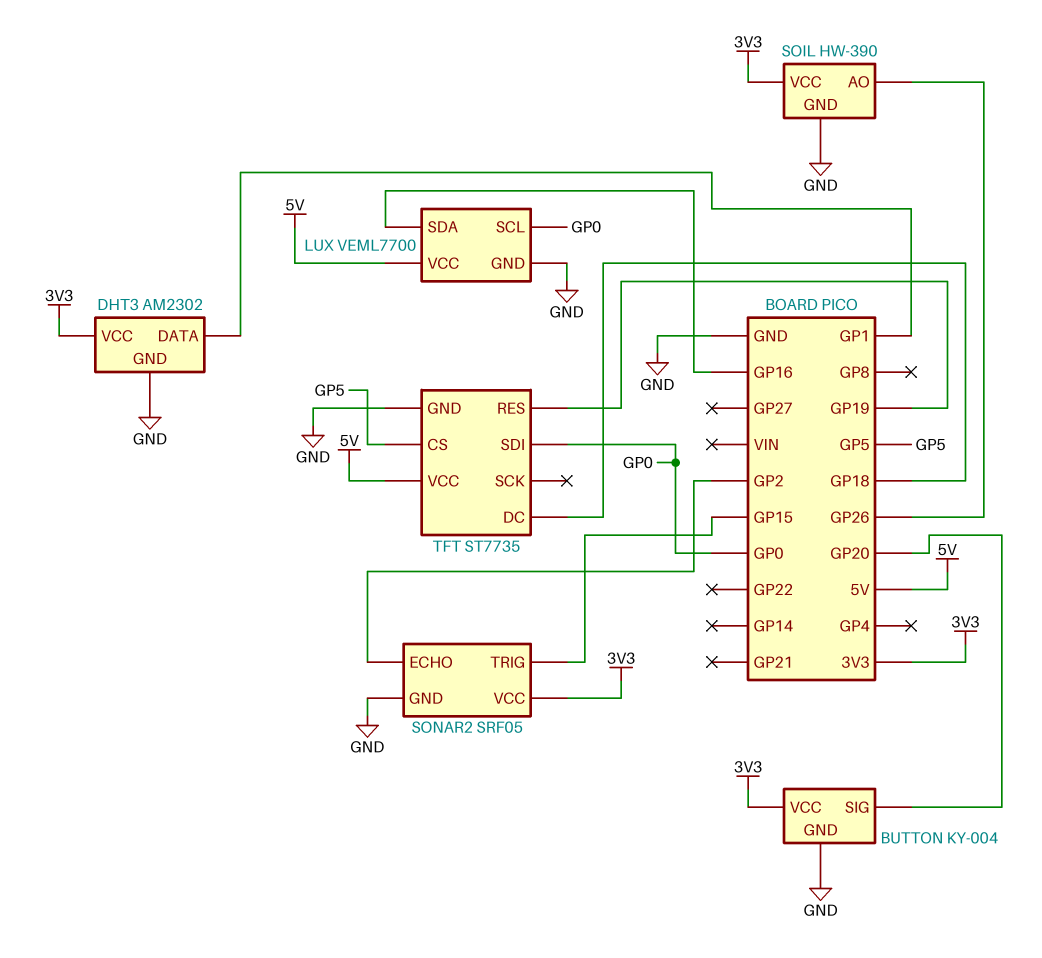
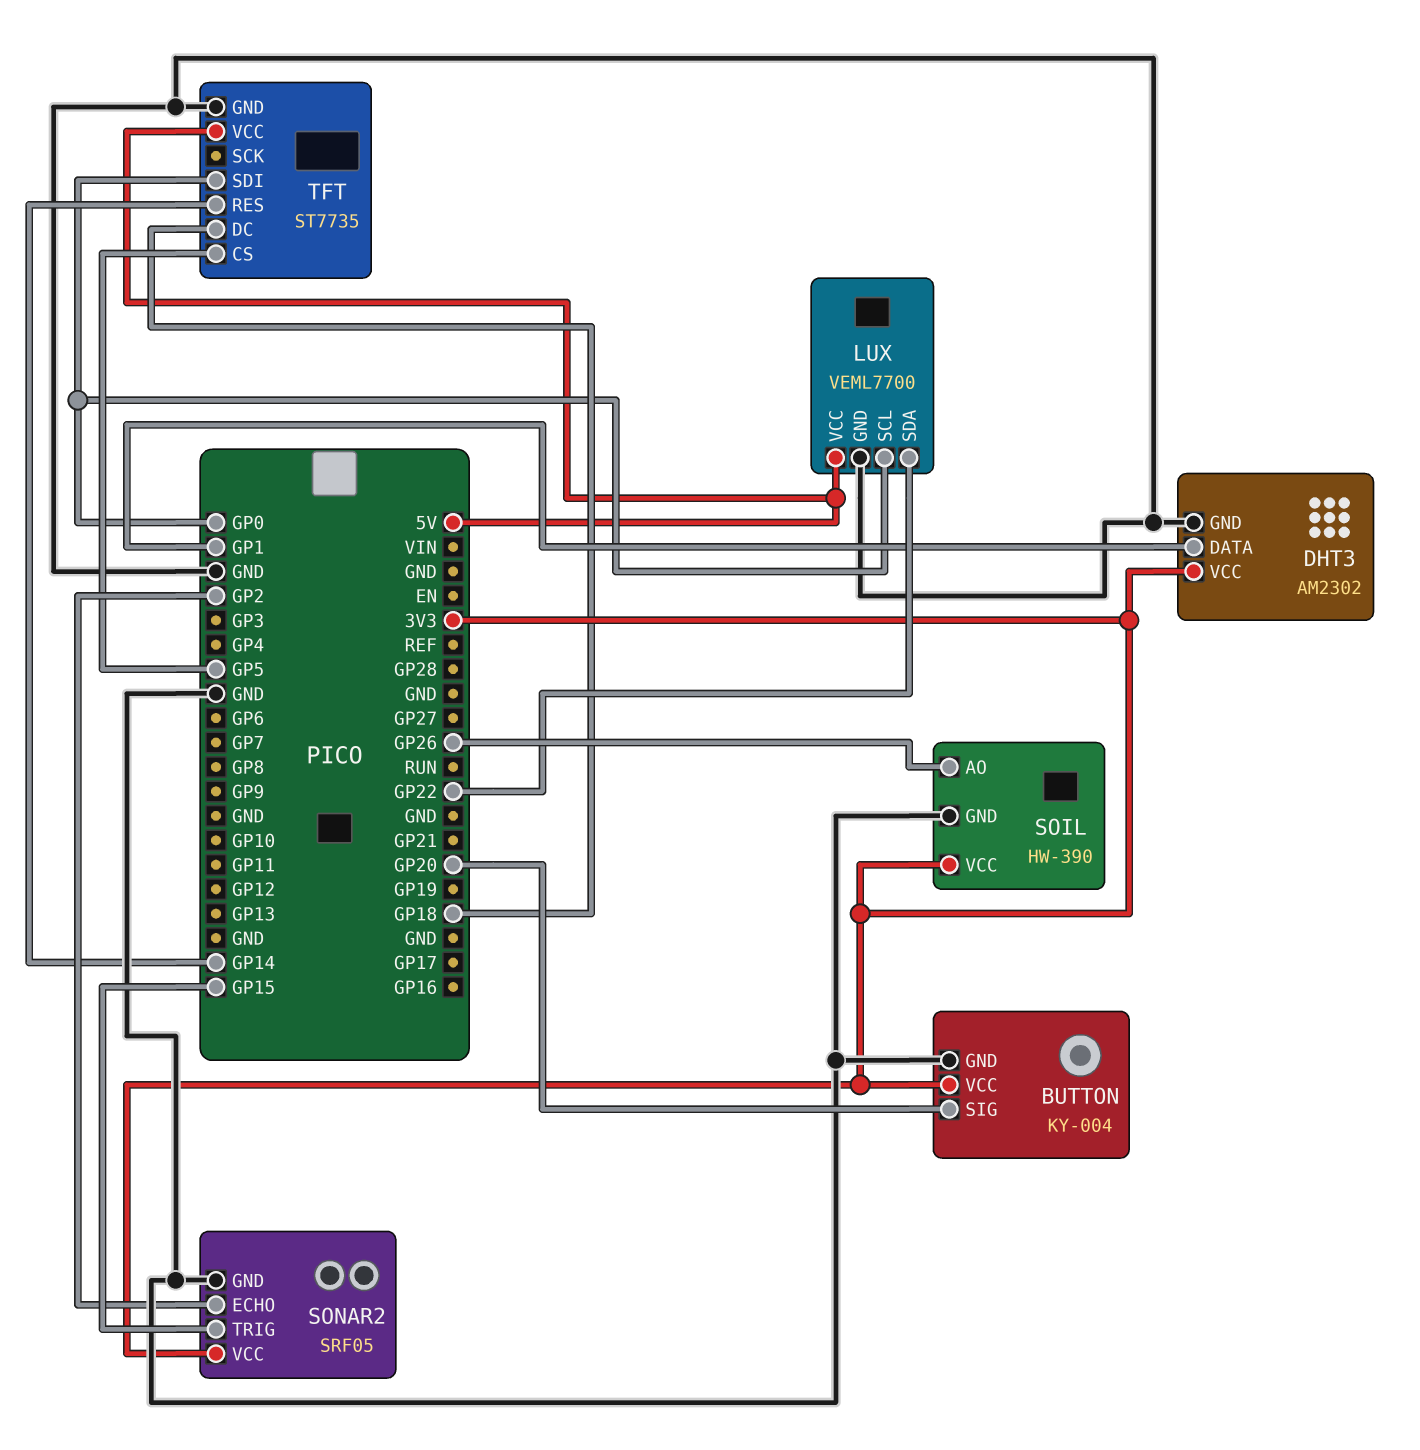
LUX pin SDA: GP16 -> GP22
TFT pin RES: GP19 -> GP14

